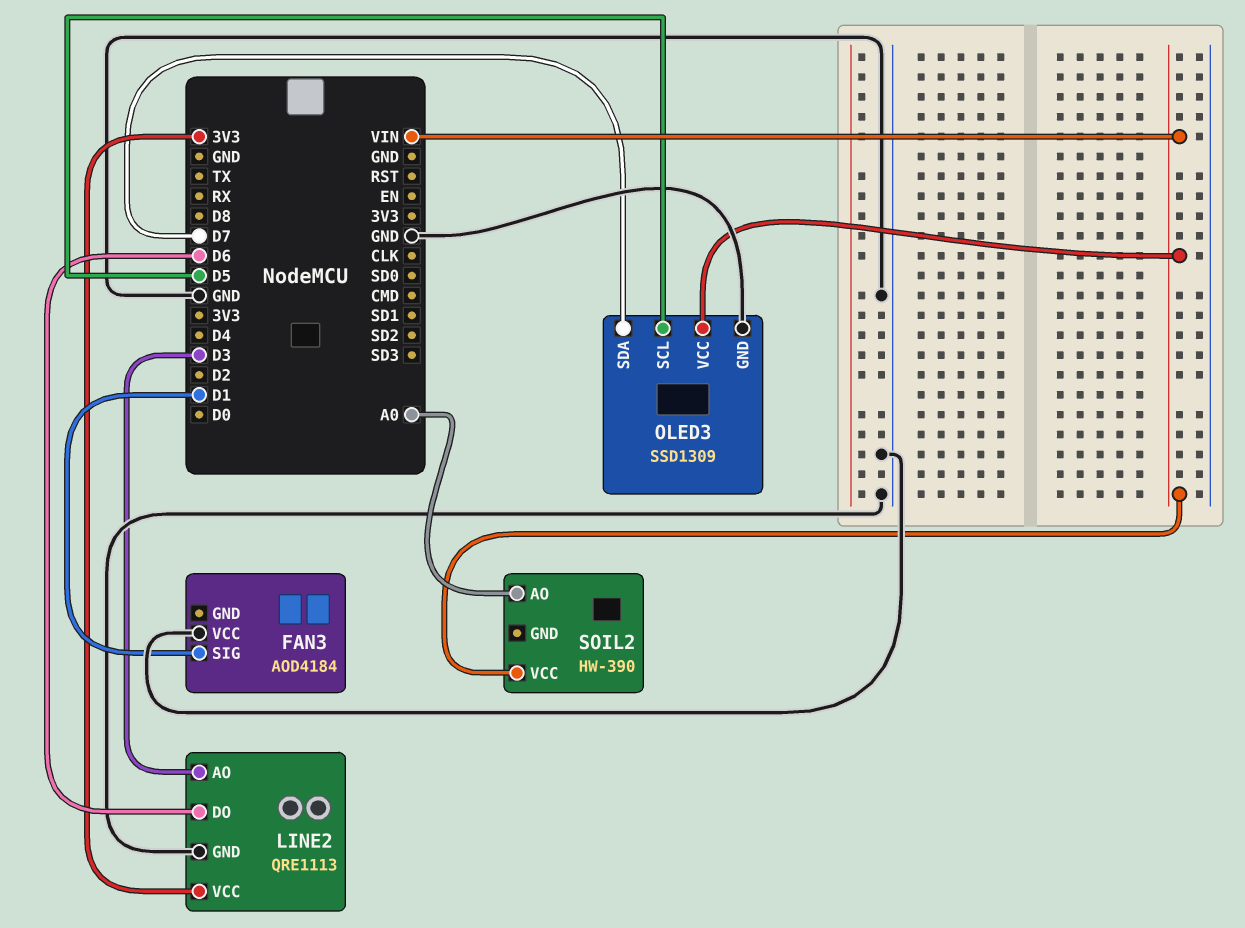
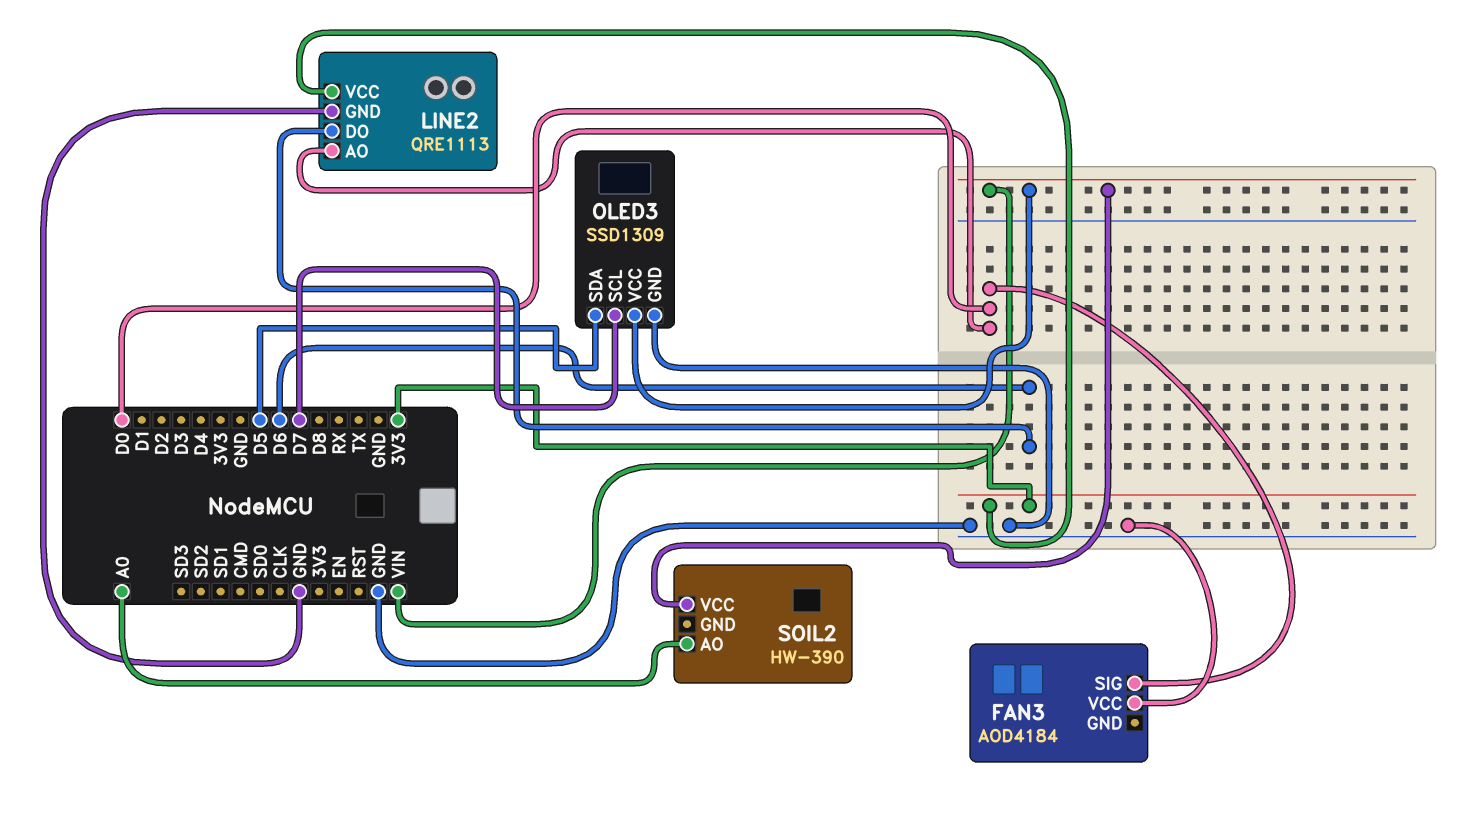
FAN3 pin SIG: D1 -> D0
LINE2 pin AO: D3 -> D0
OLED3 pin SCL: D5 -> D7
OLED3 pin SDA: D7 -> D5

